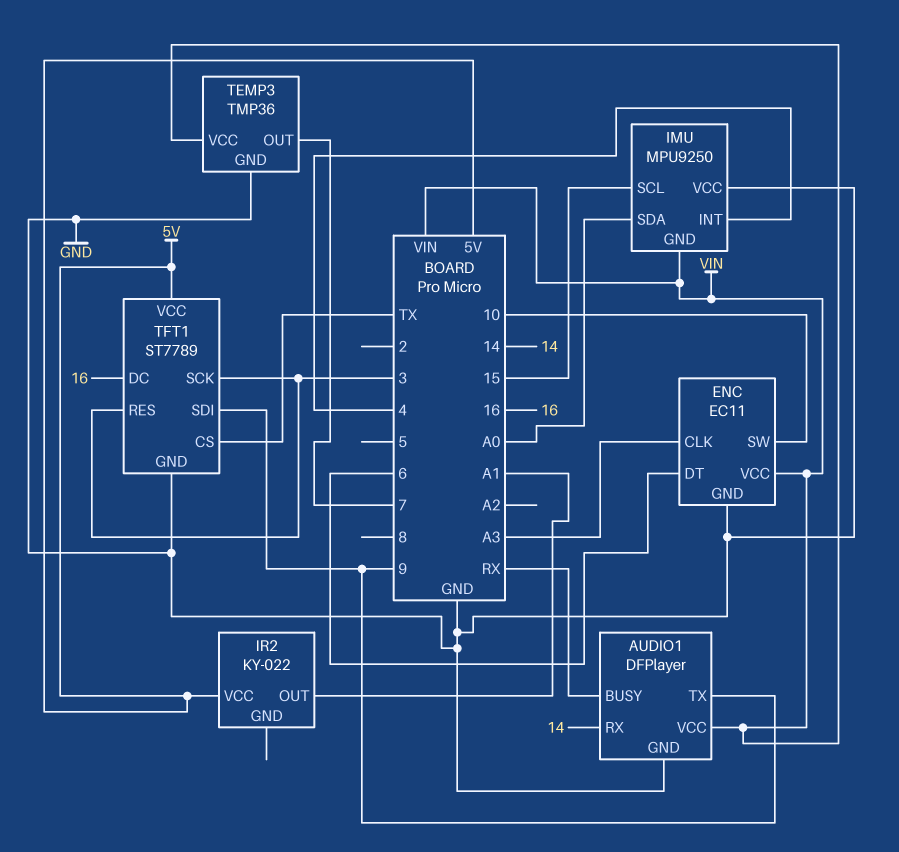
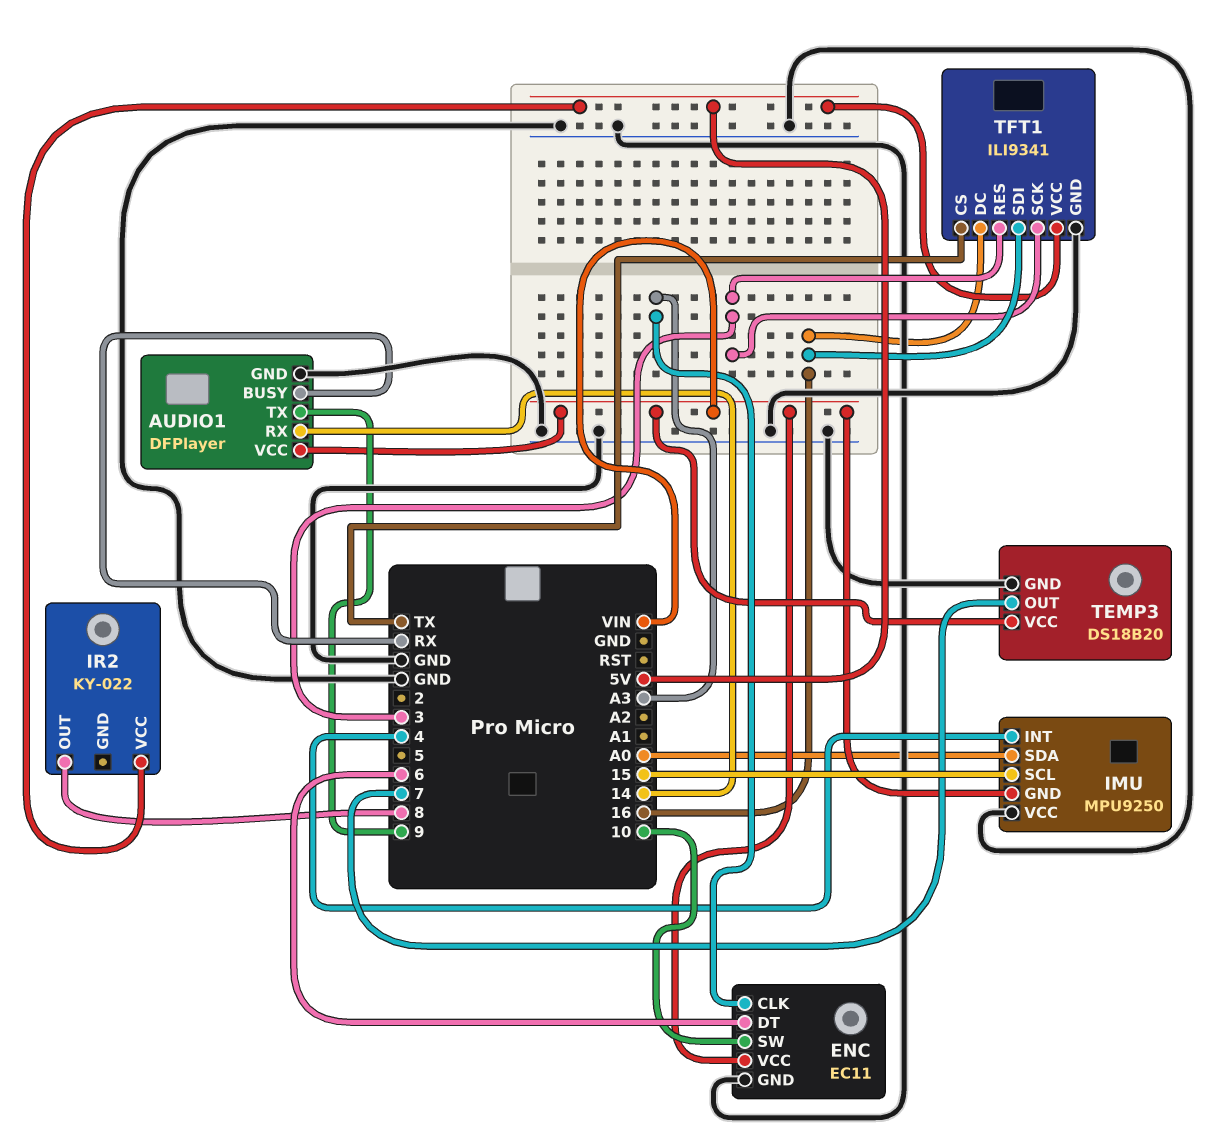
IR2 pin OUT: A1 -> 8
TEMP3: TMP36 -> DS18B20
TFT1: ST7789 -> ILI9341
TFT1 pin SDI: 9 -> 16

